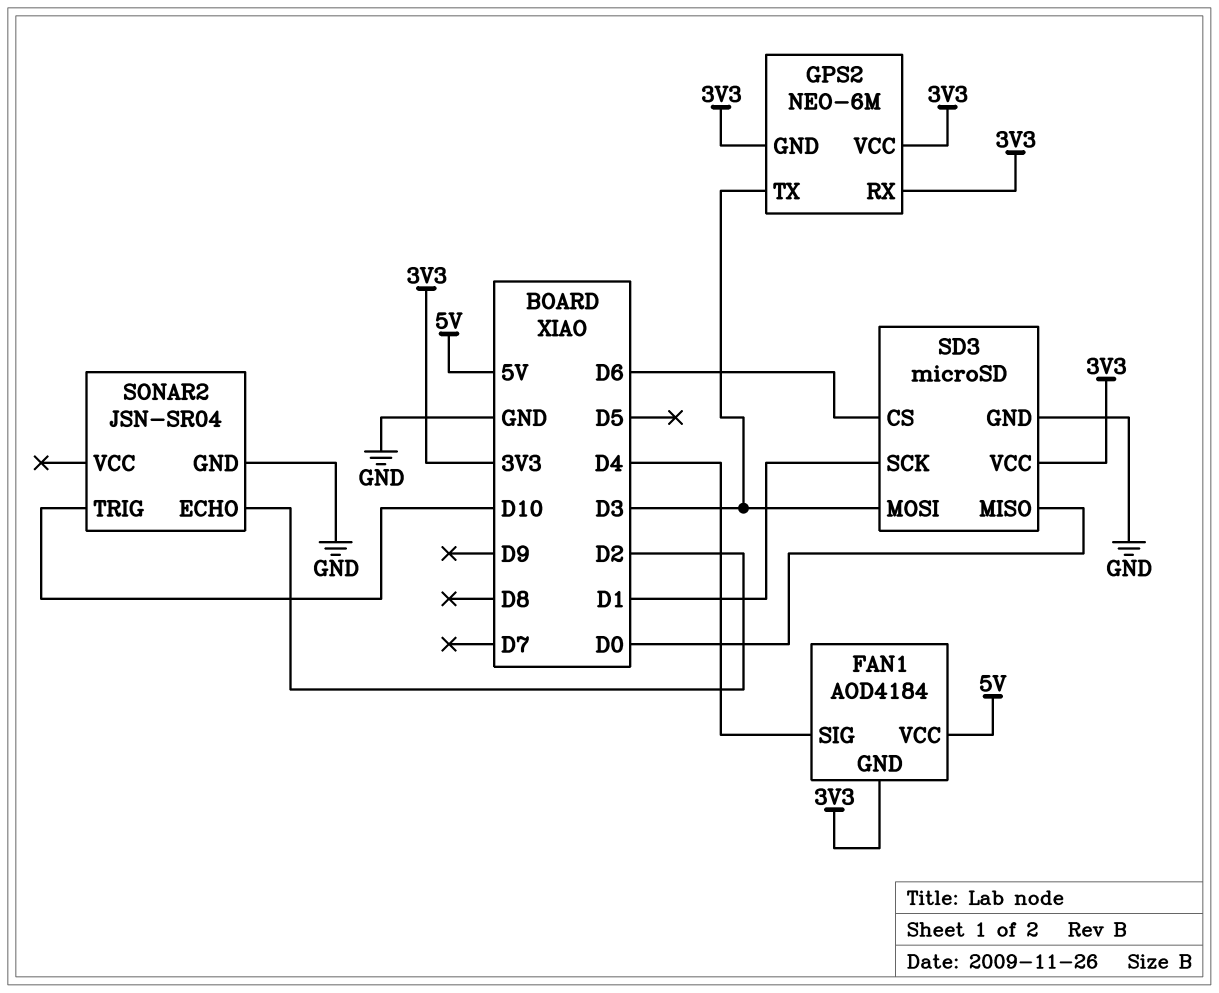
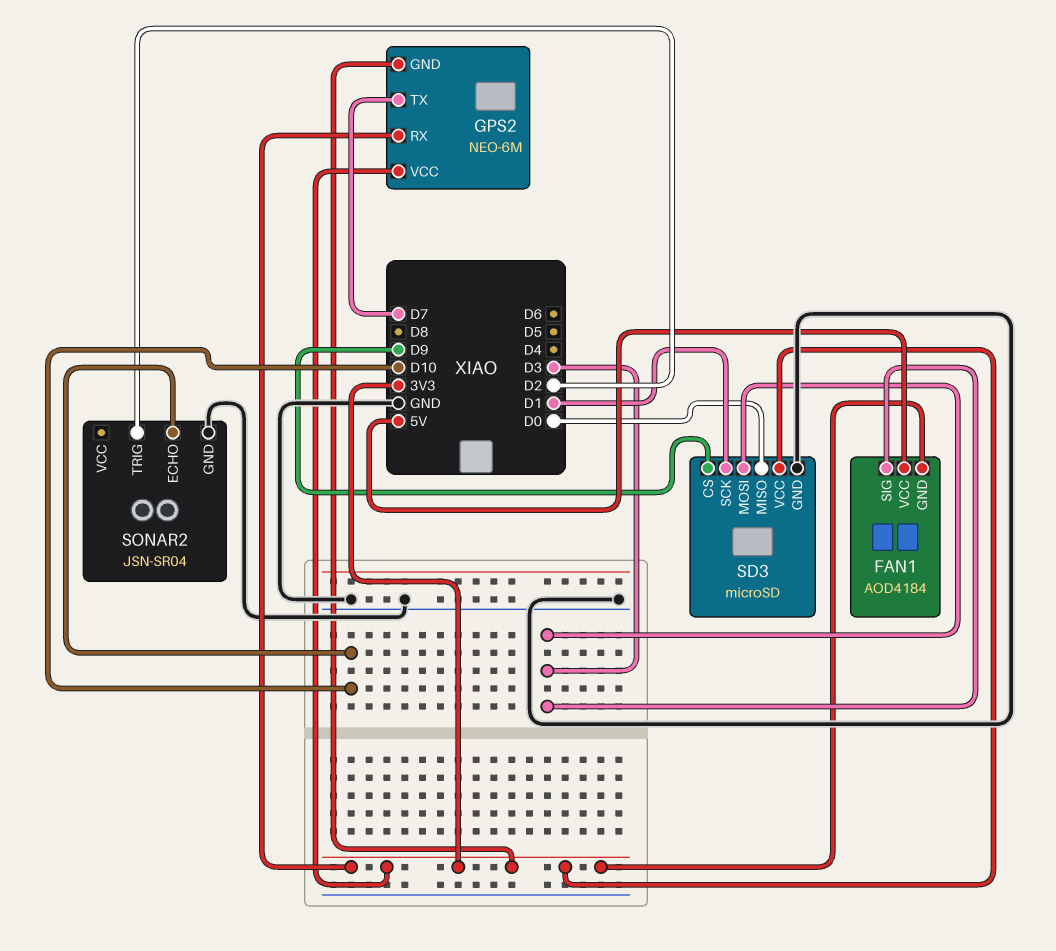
FAN1 pin SIG: D4 -> D3
GPS2 pin TX: D3 -> D7
SD3 pin CS: D6 -> D9
SONAR2 pin ECHO: D2 -> D10
SONAR2 pin TRIG: D10 -> D2

